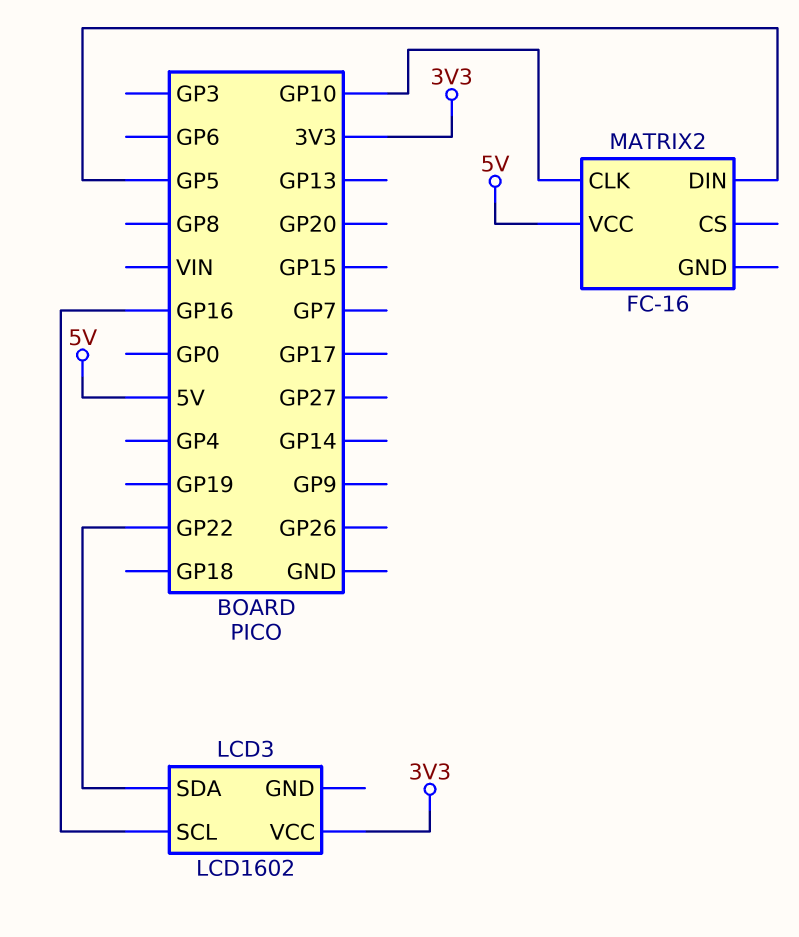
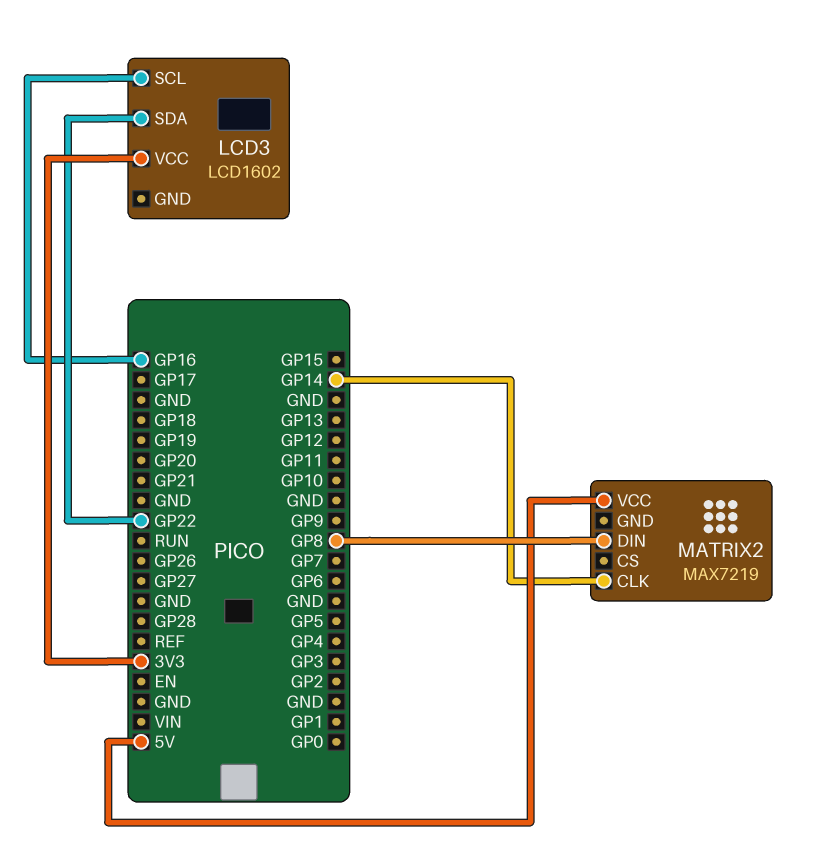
MATRIX2: FC-16 -> MAX7219
MATRIX2 pin CLK: GP10 -> GP14
MATRIX2 pin DIN: GP5 -> GP8

